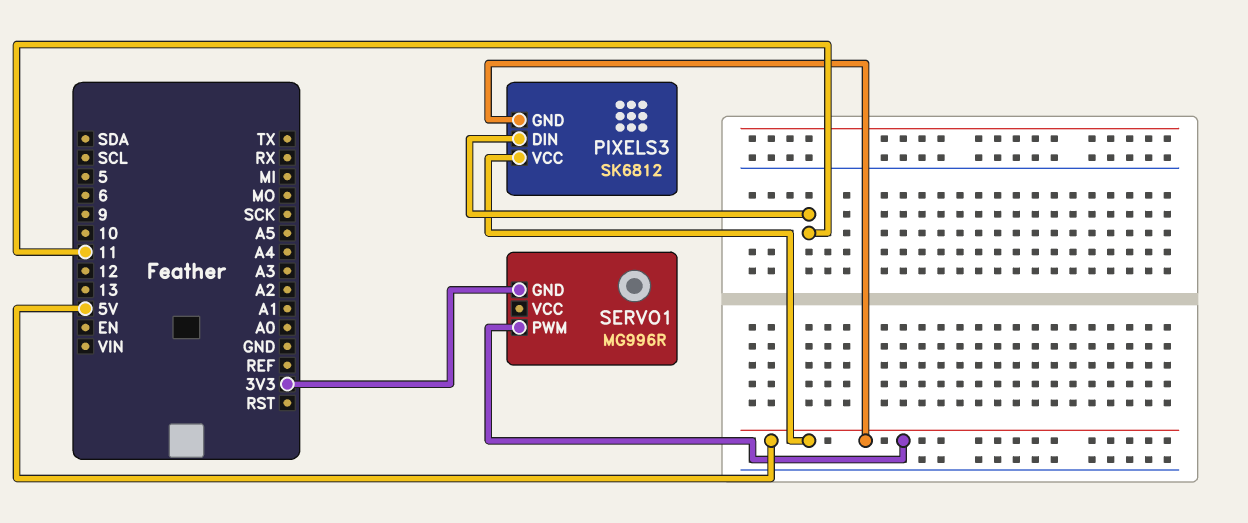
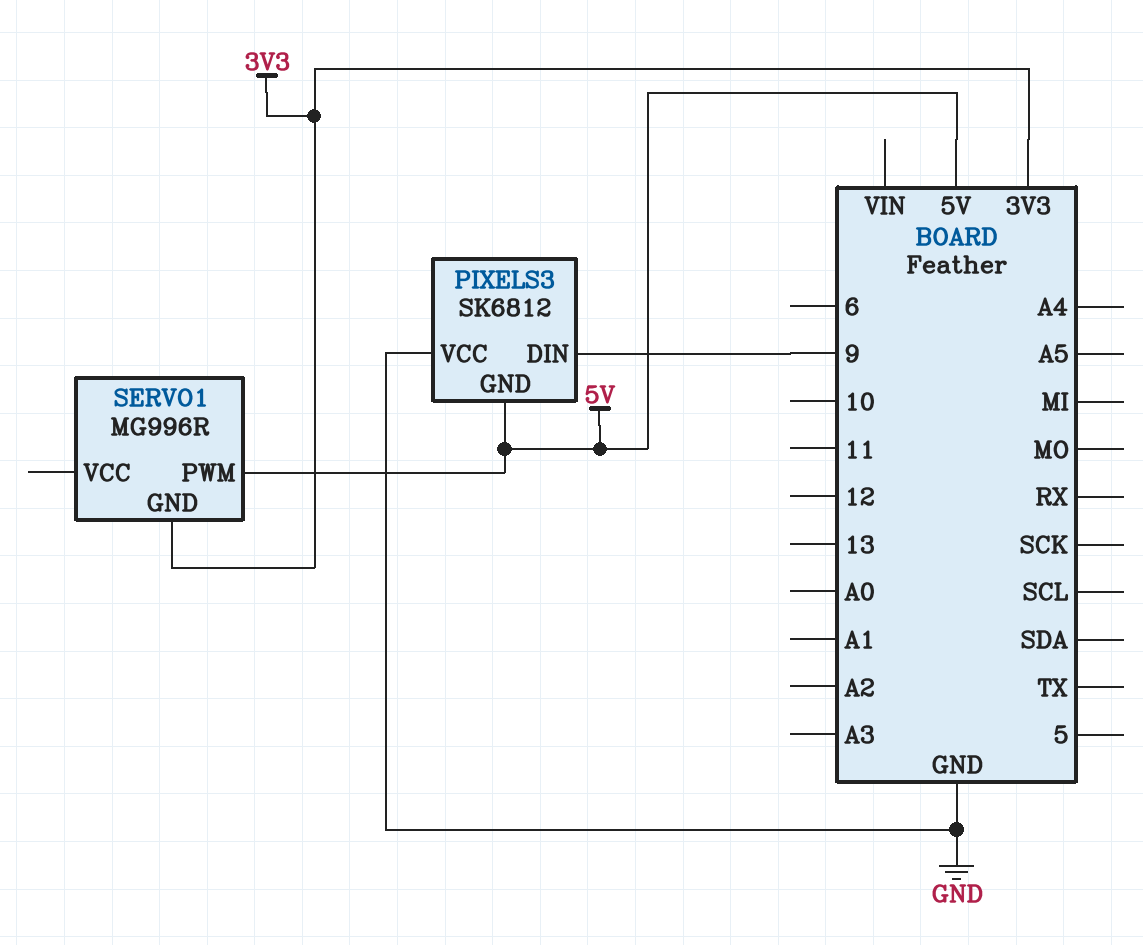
PIXELS3 pin DIN: 11 -> 9
PIXELS3 pin VCC: 5V -> GND

